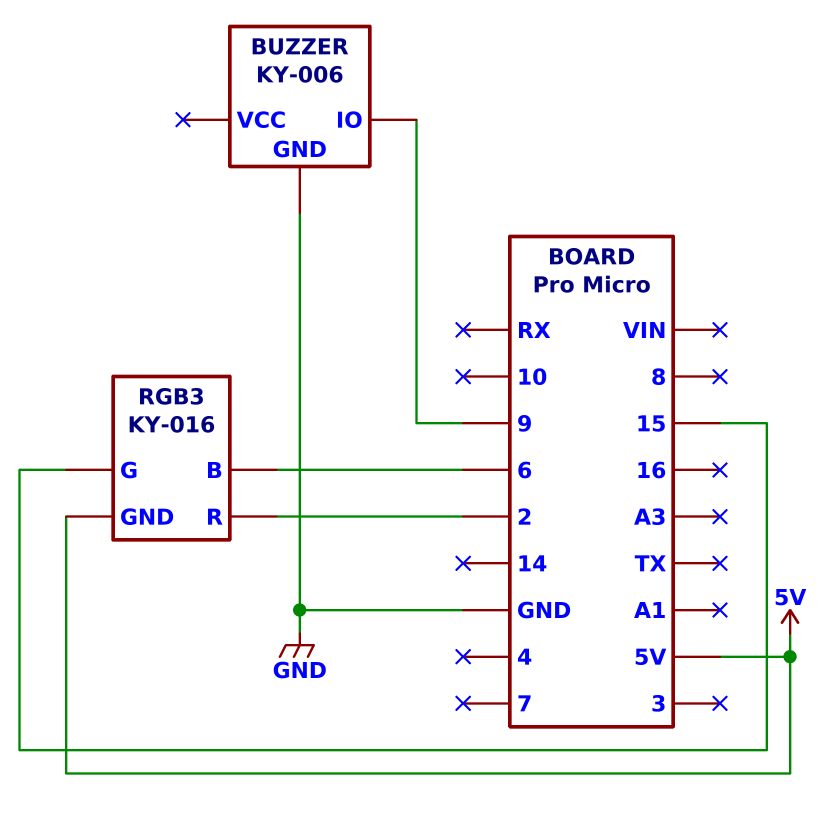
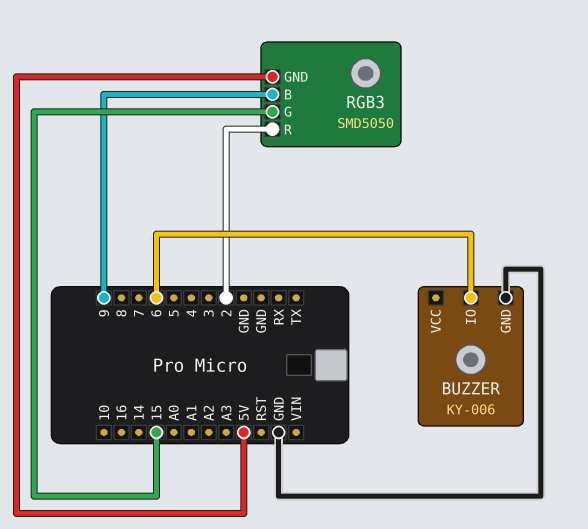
BUZZER pin IO: 9 -> 6
RGB3: KY-016 -> SMD5050
RGB3 pin B: 6 -> 9

